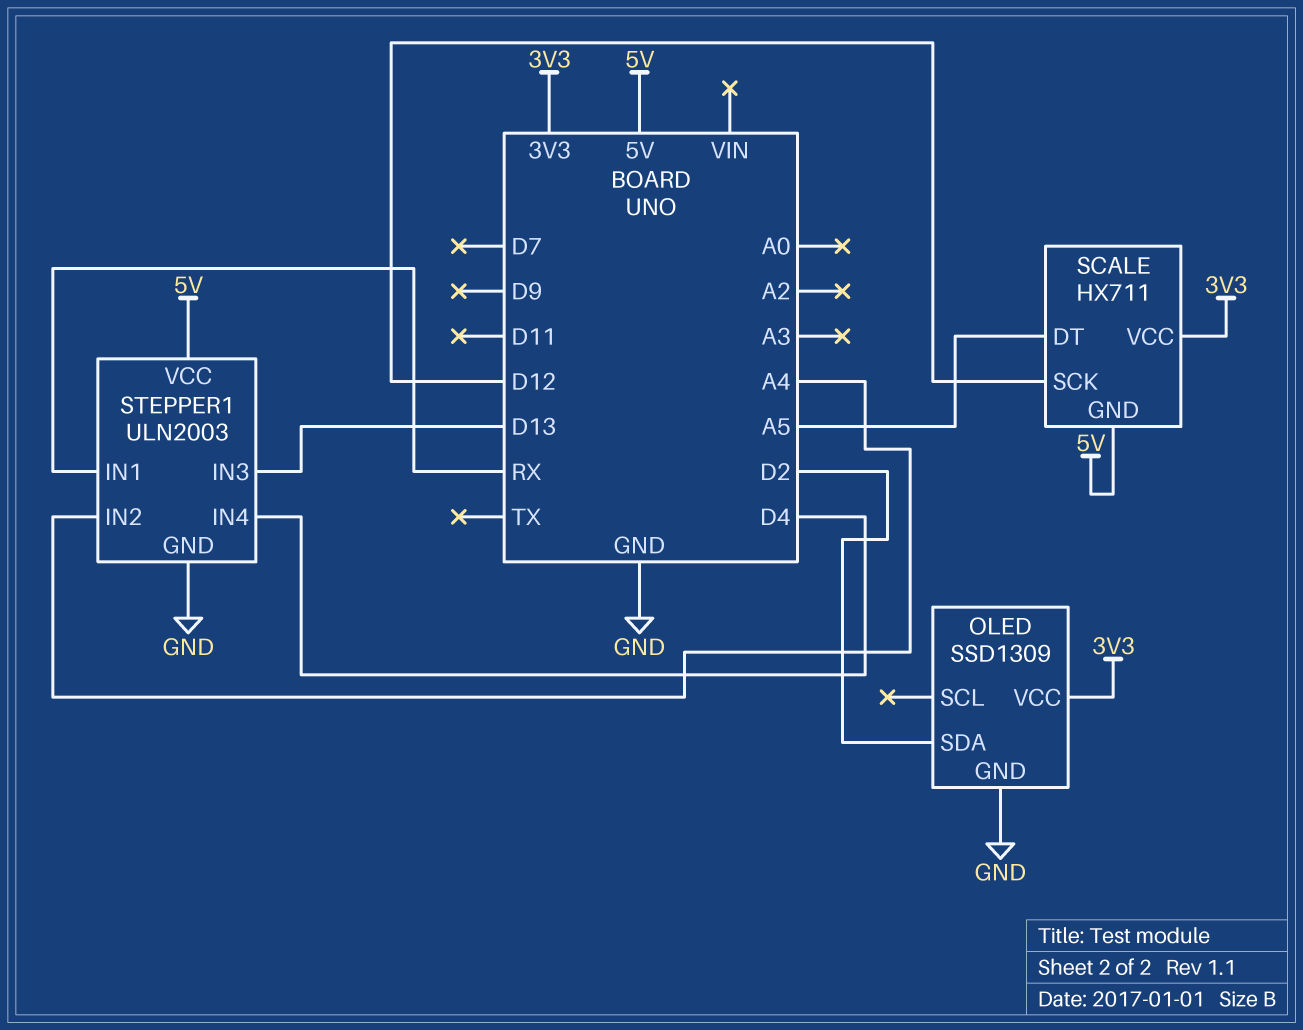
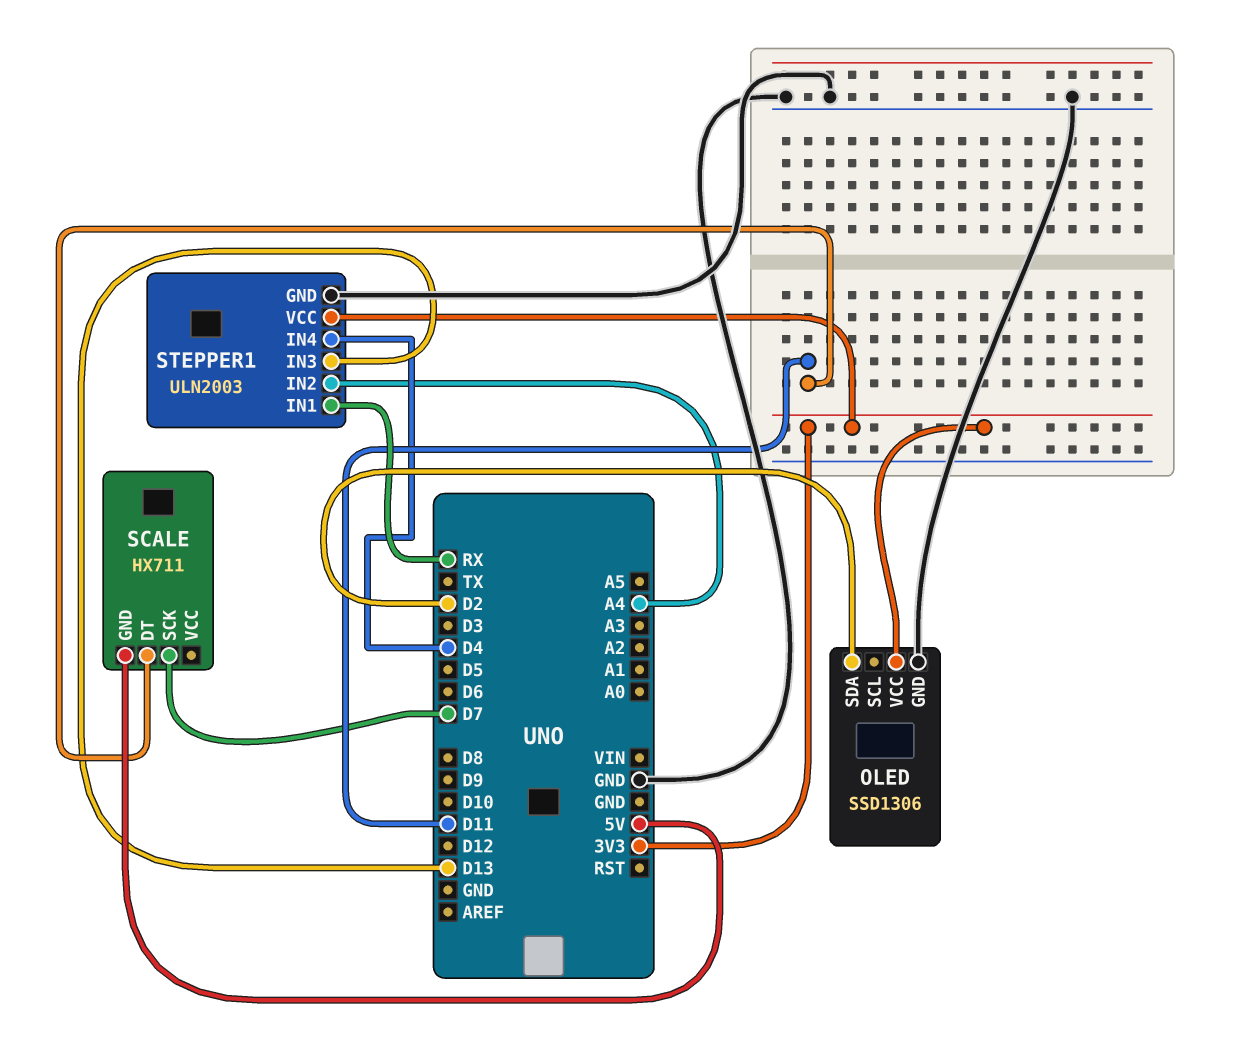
OLED: SSD1309 -> SSD1306
SCALE pin DT: A5 -> D11
SCALE pin SCK: D12 -> D7
SCALE pin VCC: 3V3 -> none
STEPPER1 pin VCC: 5V -> 3V3

